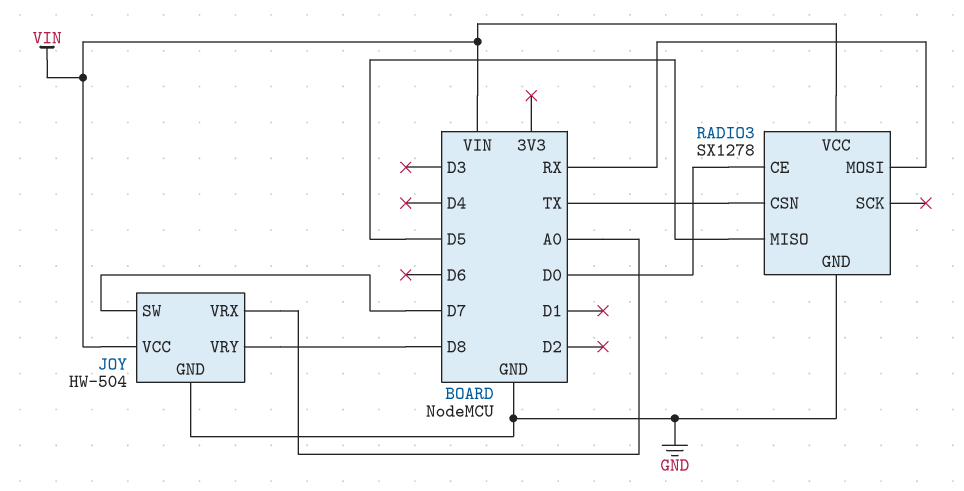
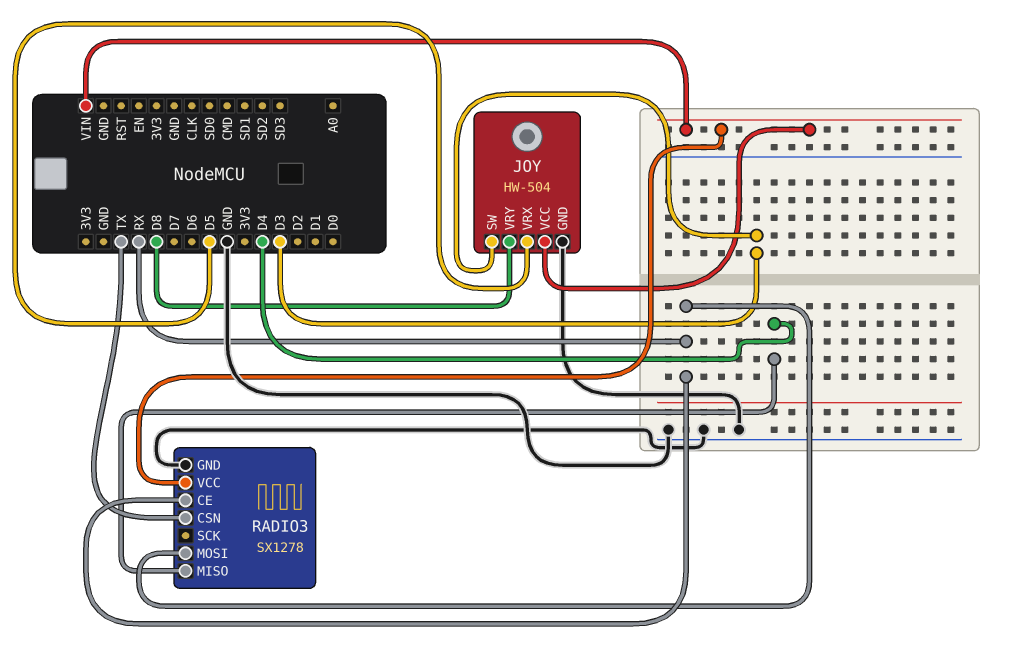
JOY pin SW: D7 -> D3
JOY pin VRX: A0 -> D5
RADIO3 pin CE: D0 -> RX
RADIO3 pin MISO: D5 -> D4

